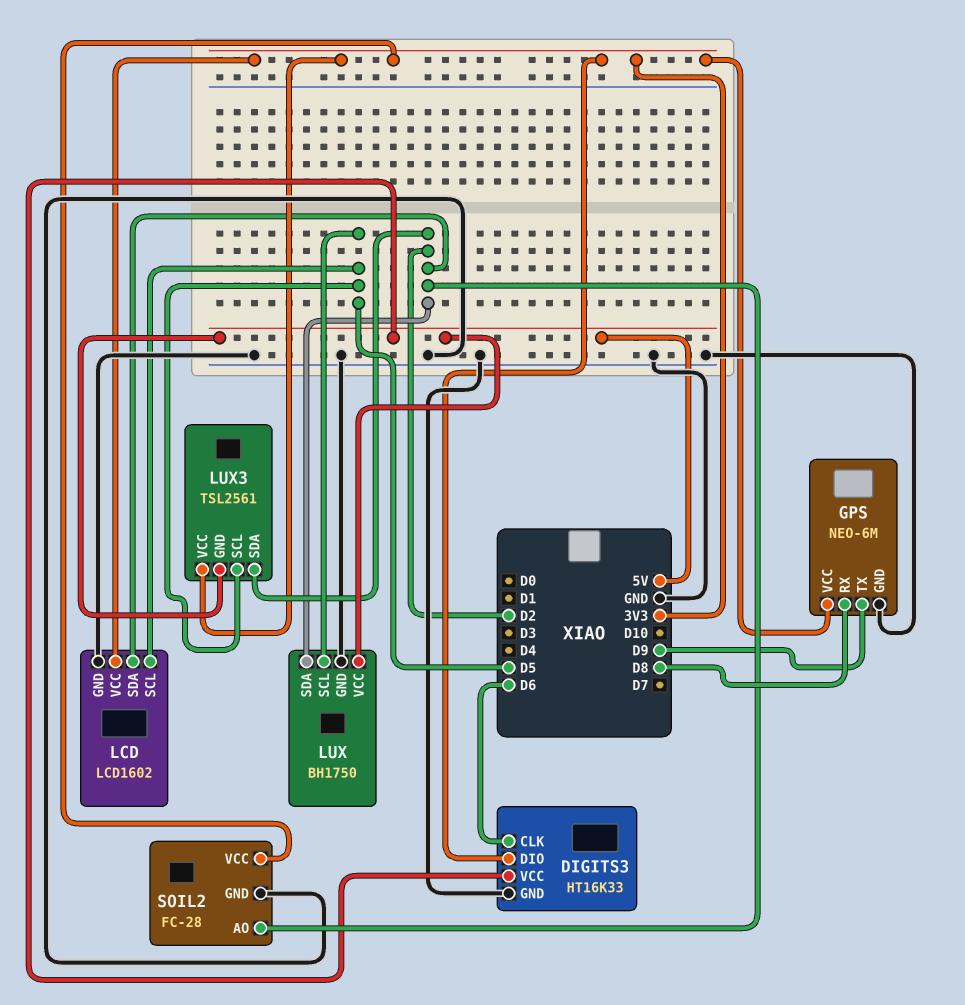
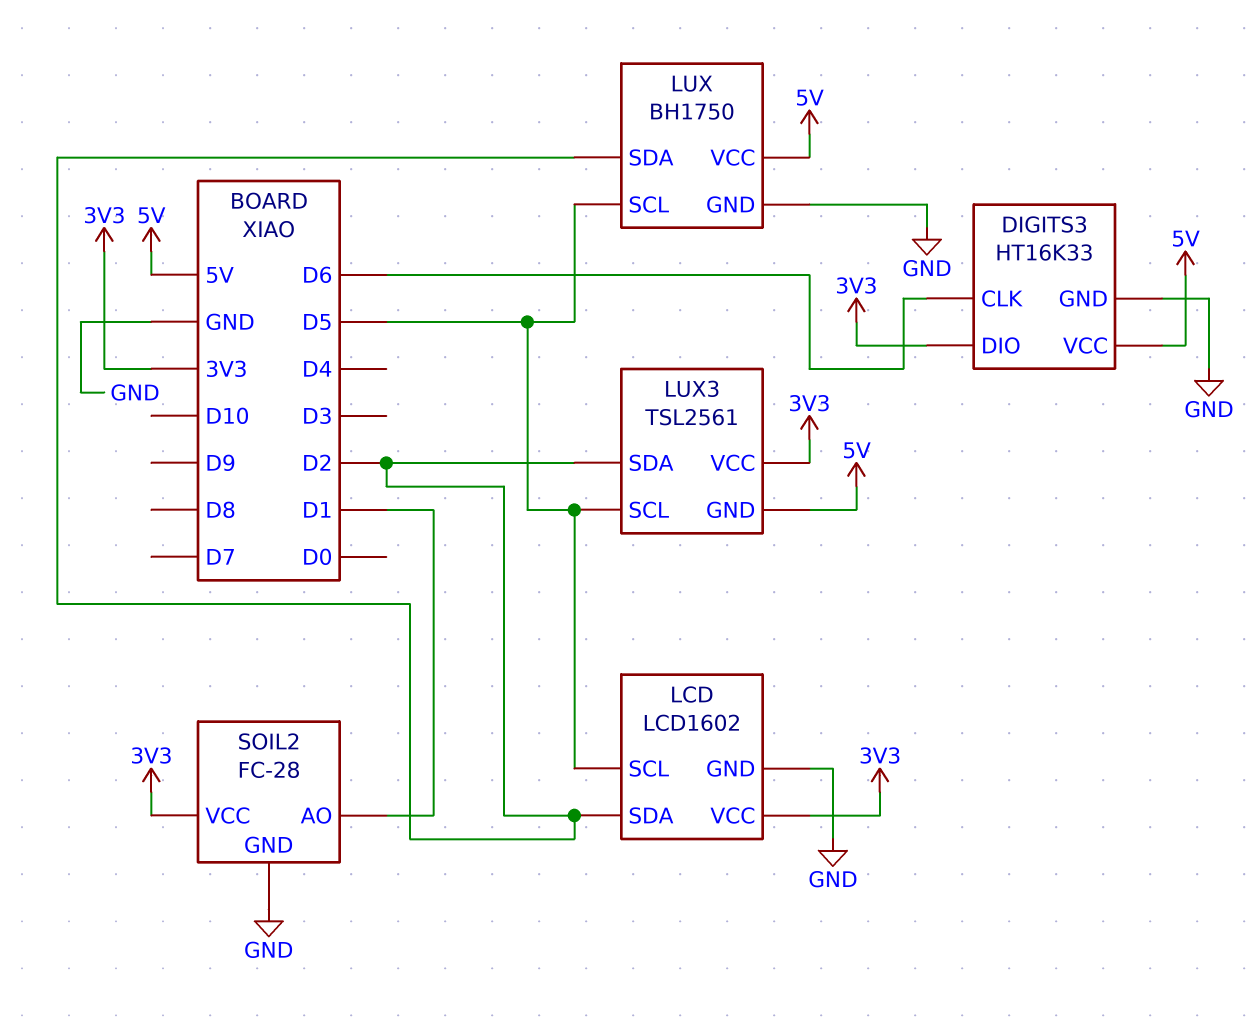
GPS: NEO-6M -> none
GPS pin GND: GND -> none
GPS pin RX: D8 -> none
GPS pin TX: D9 -> none
GPS pin VCC: 3V3 -> none
SOIL2 pin AO: D2 -> D1

